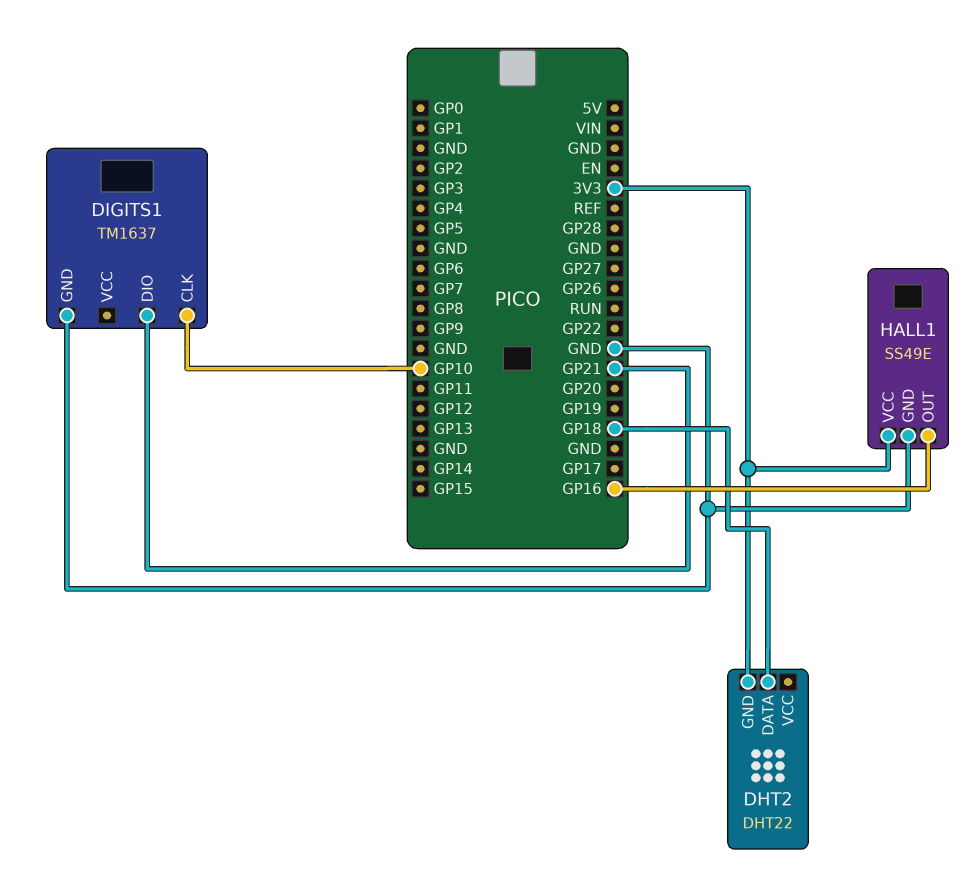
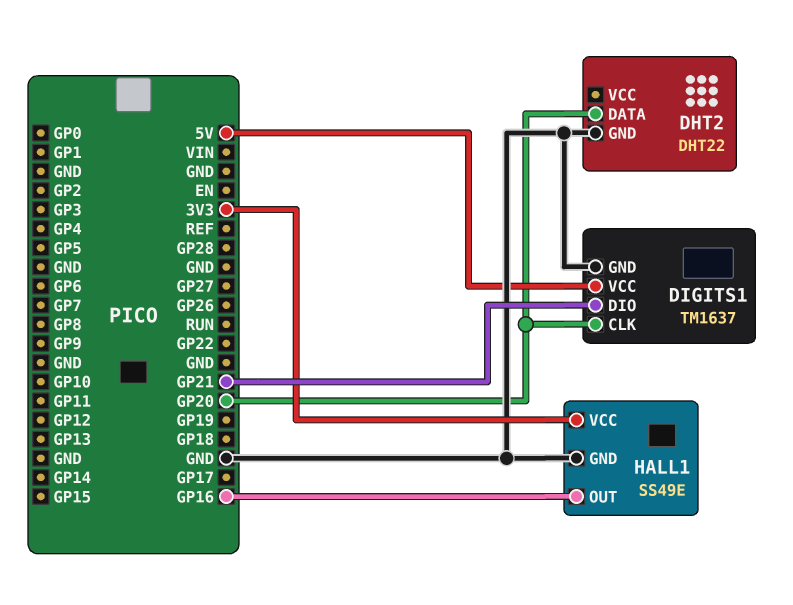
DHT2 pin DATA: GP18 -> GP20
DHT2 pin GND: 3V3 -> GND
DIGITS1 pin CLK: GP10 -> GP20
DIGITS1 pin VCC: none -> 5V

